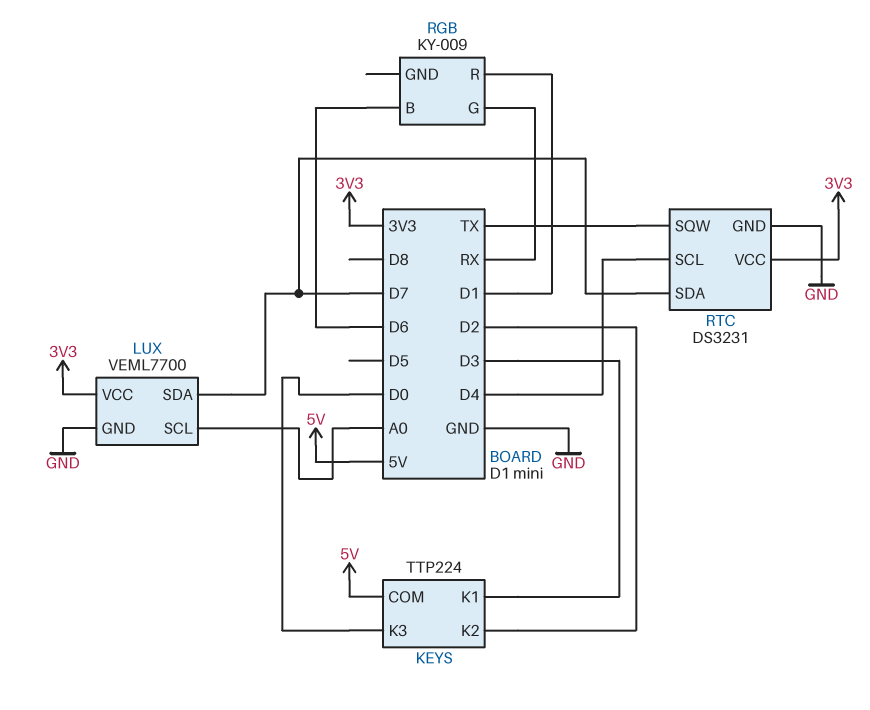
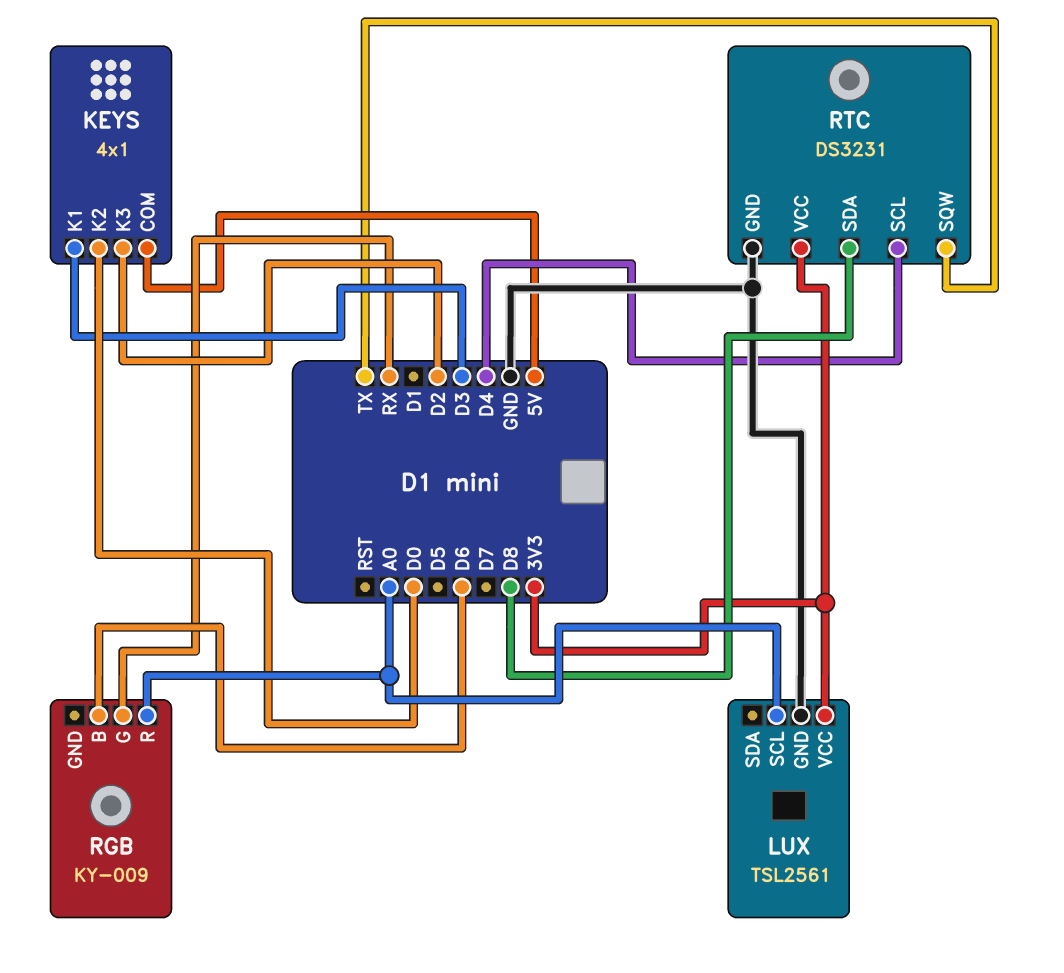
KEYS: TTP224 -> 4x1
KEYS pin K2: D2 -> D0
KEYS pin K3: D0 -> D2
LUX: VEML7700 -> TSL2561
LUX pin SDA: D7 -> none
RGB pin R: D1 -> A0
RTC pin SDA: D7 -> D8

